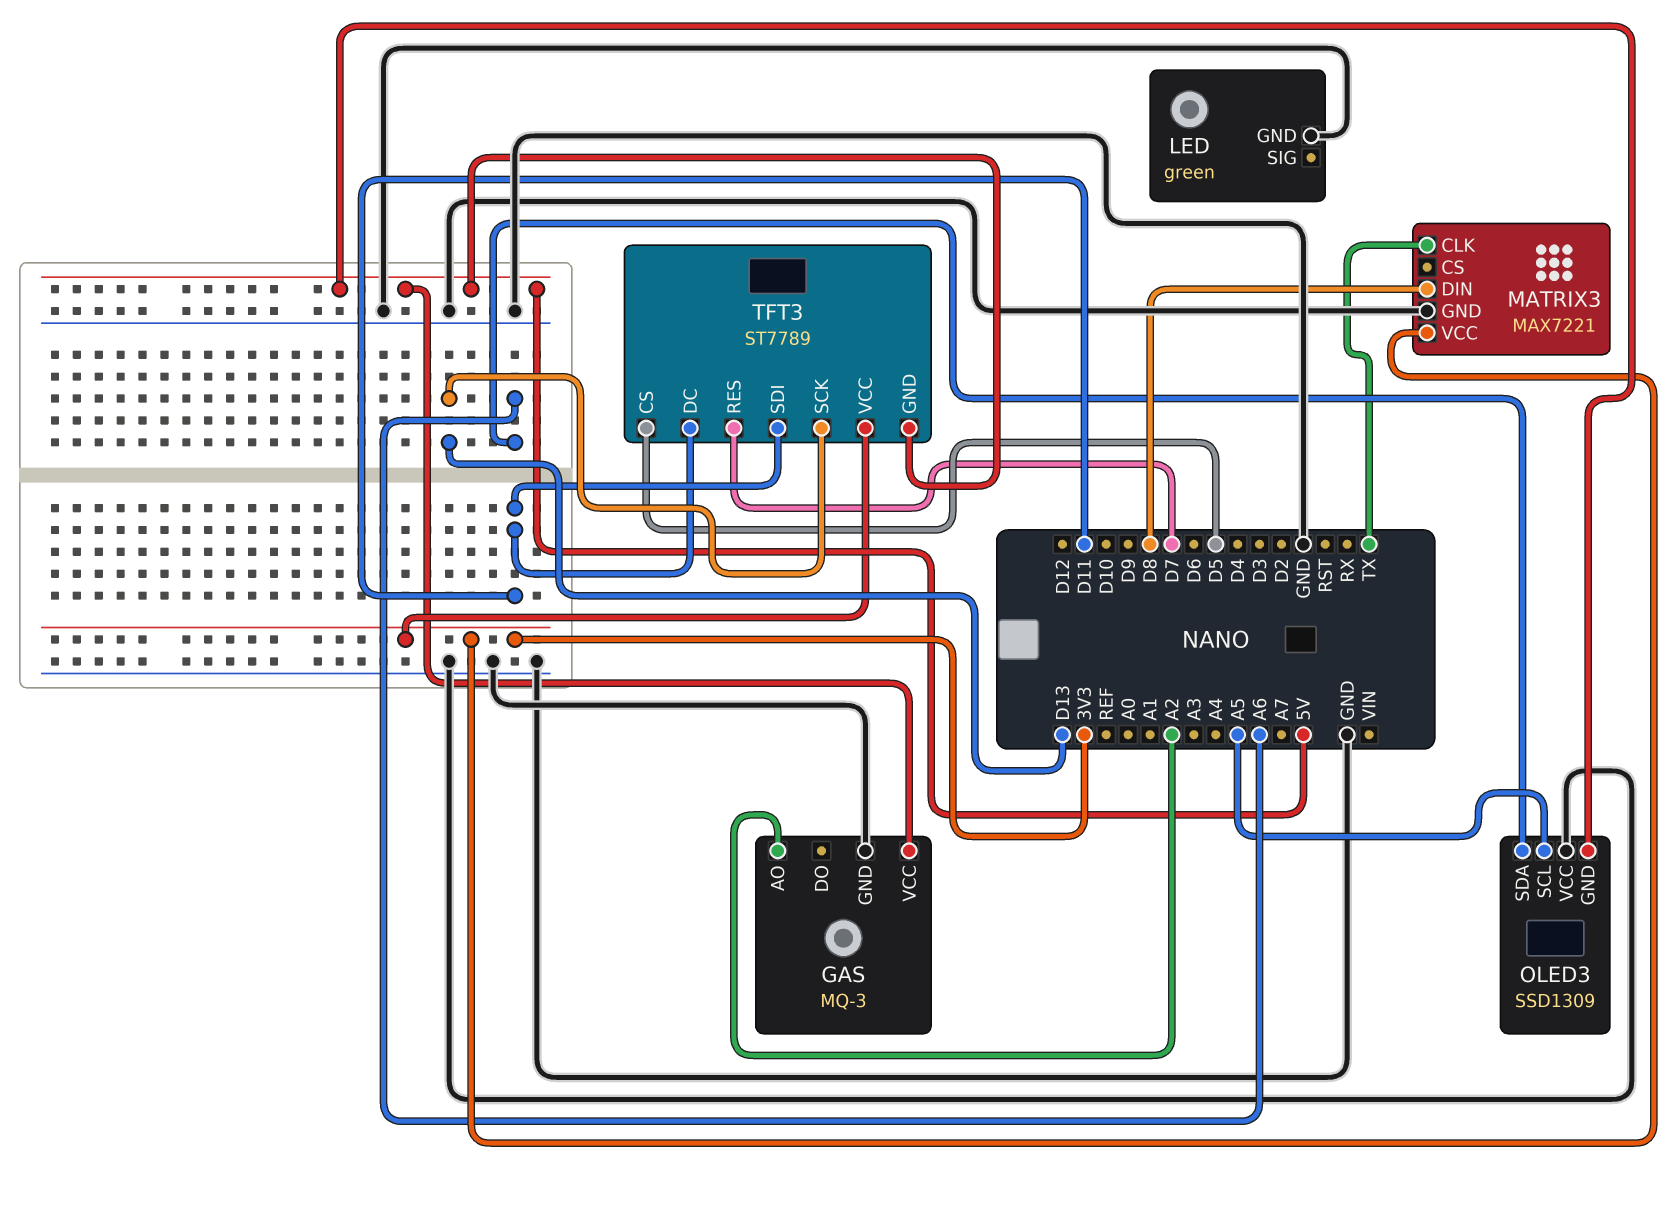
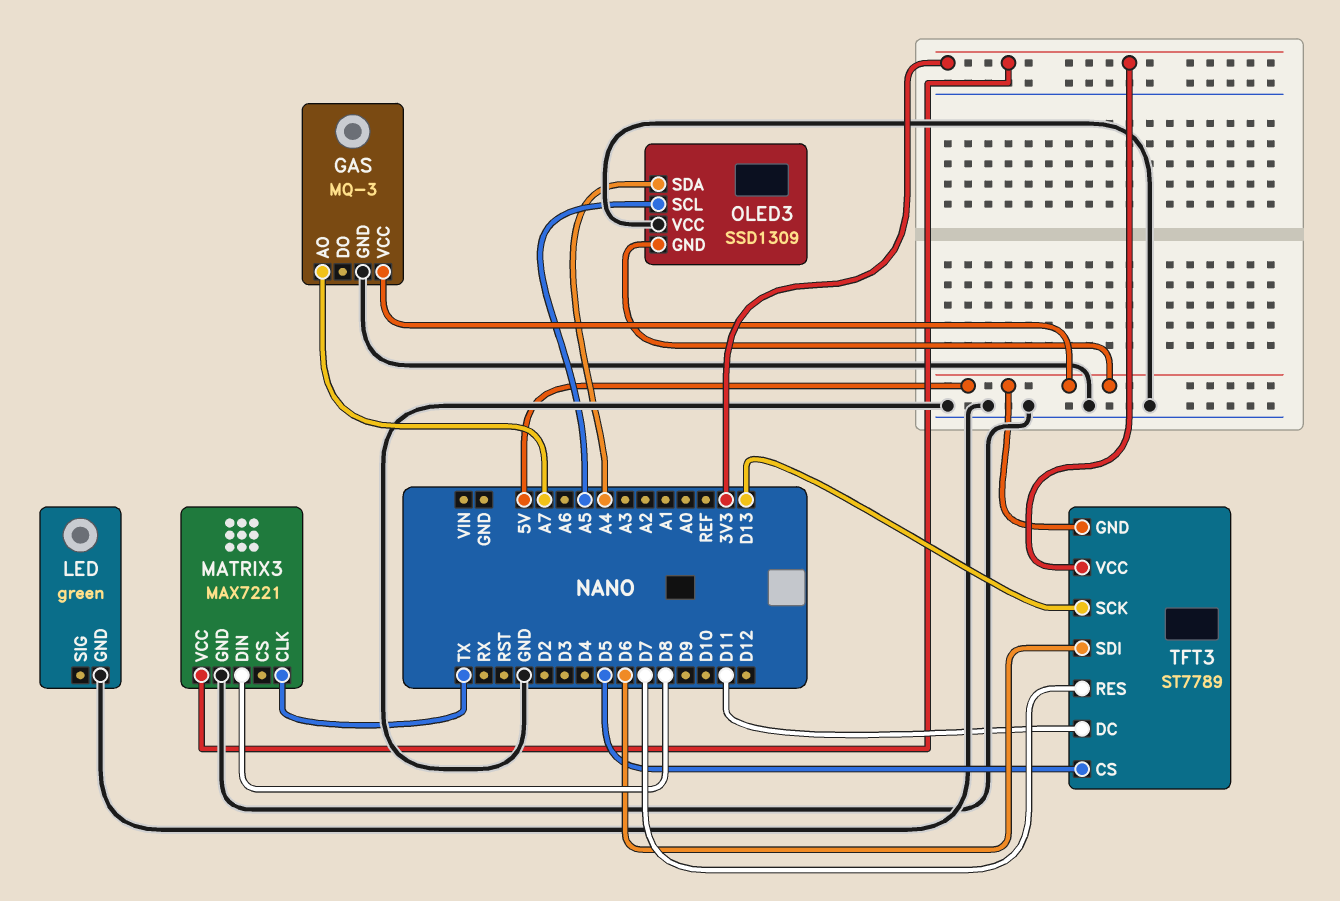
GAS pin AO: A2 -> A7
OLED3 pin SDA: A6 -> A4
TFT3 pin SDI: D11 -> D6

